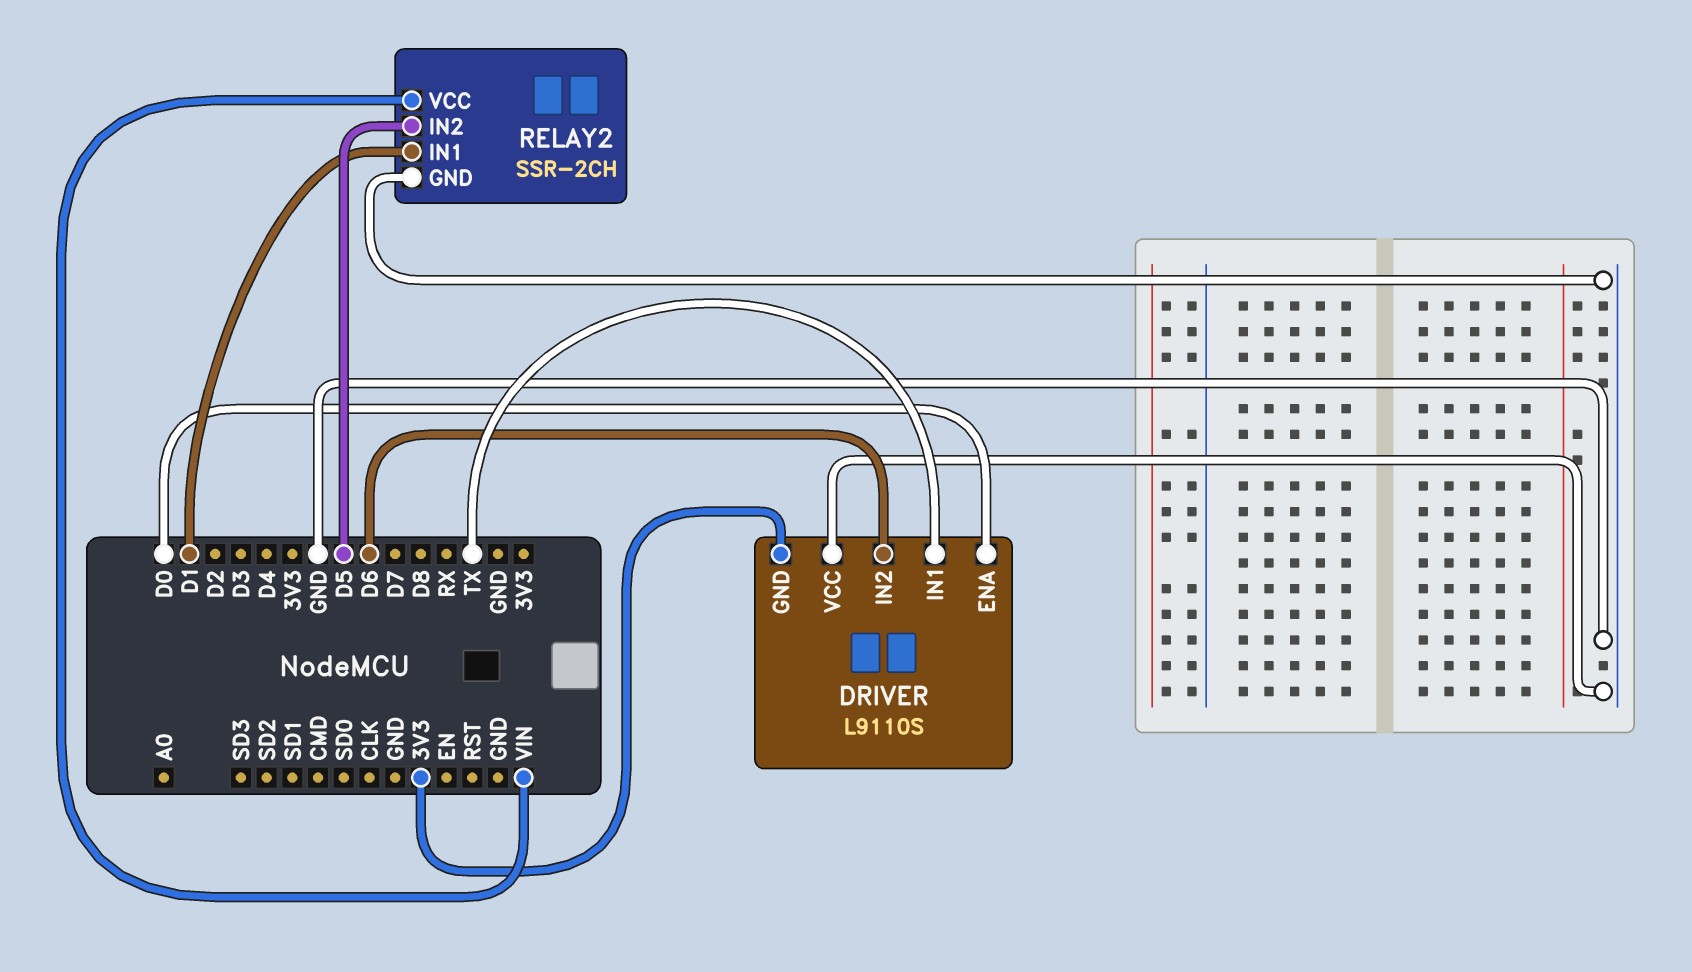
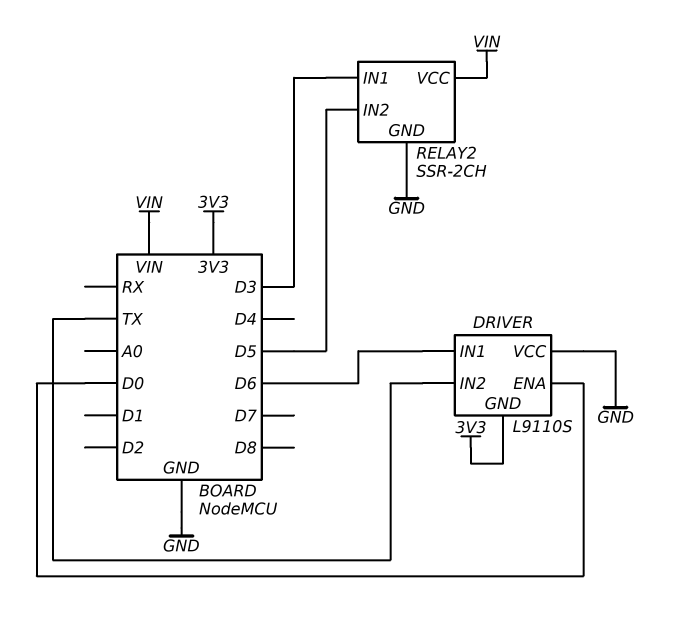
DRIVER pin IN1: TX -> D6
DRIVER pin IN2: D6 -> TX
RELAY2 pin IN1: D1 -> D3

